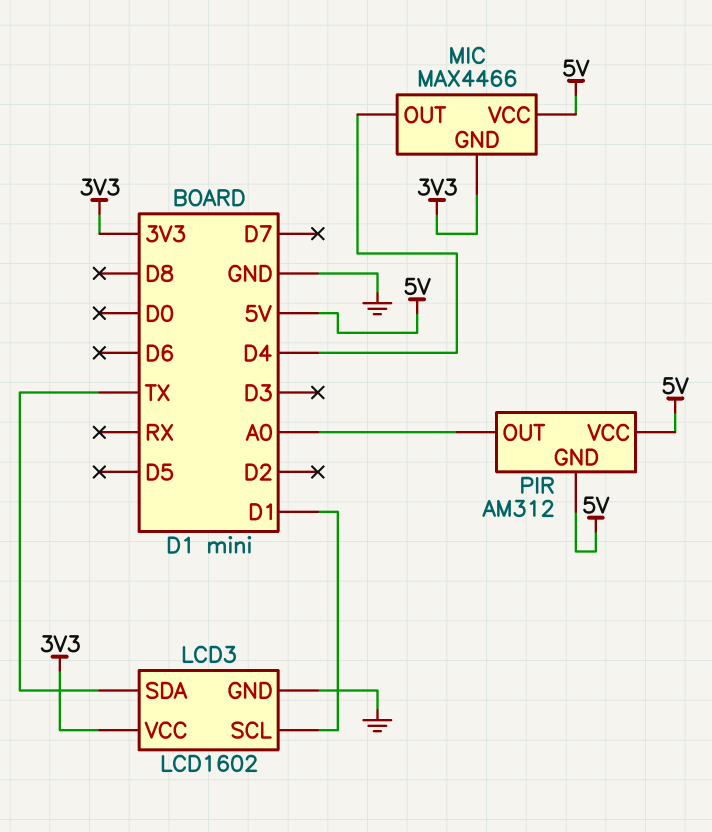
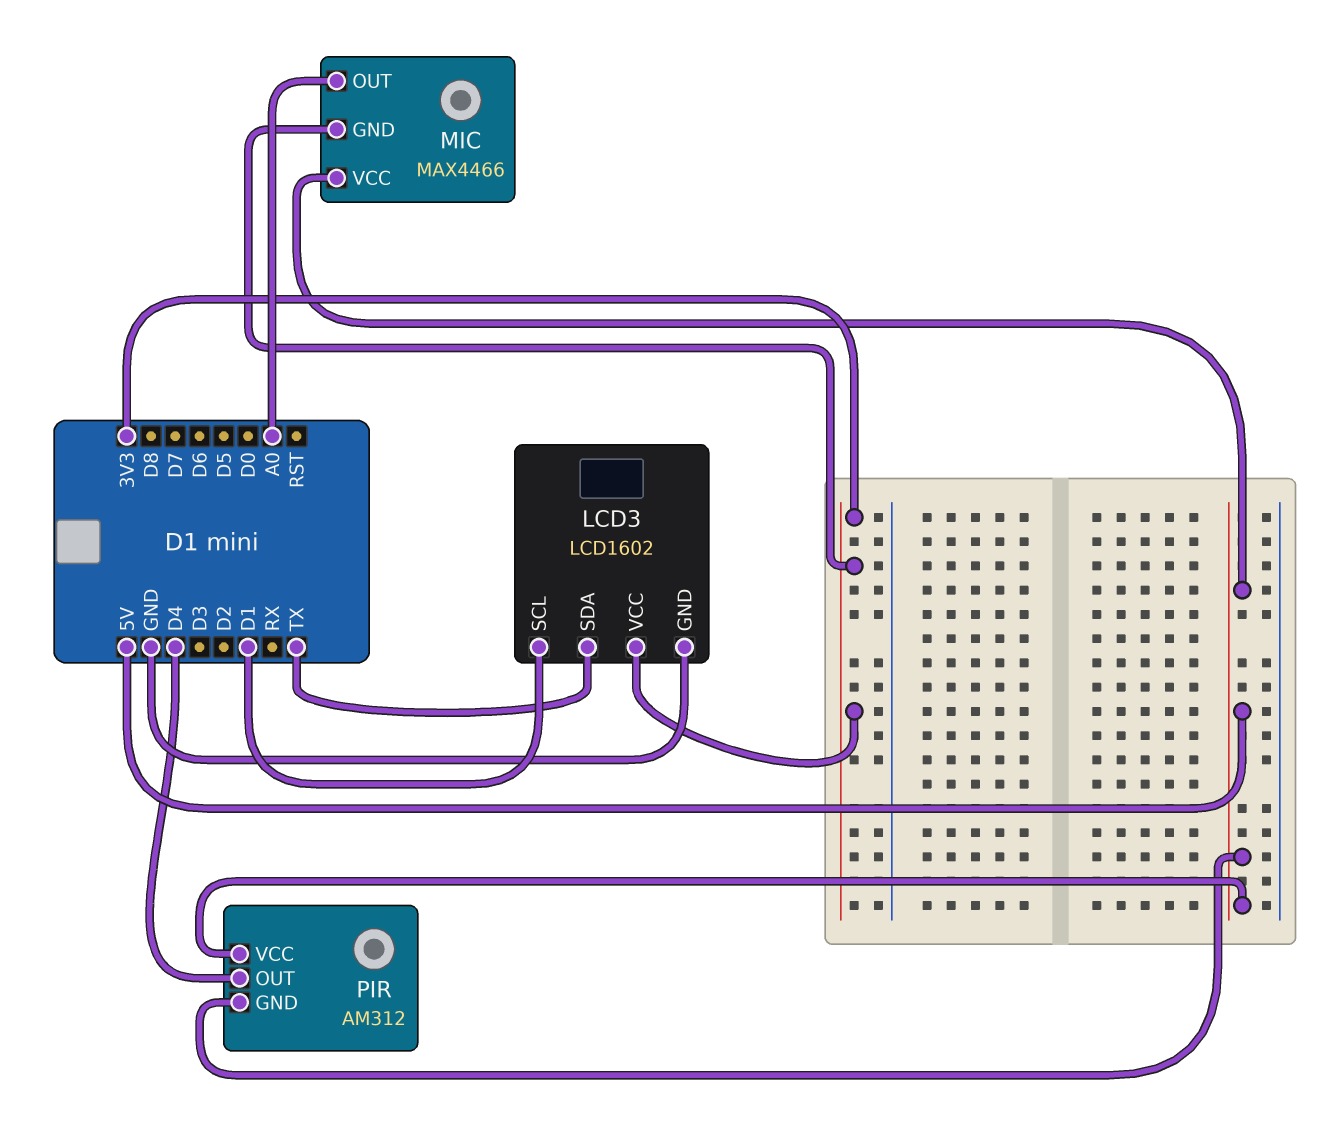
MIC pin OUT: D4 -> A0
PIR pin OUT: A0 -> D4

